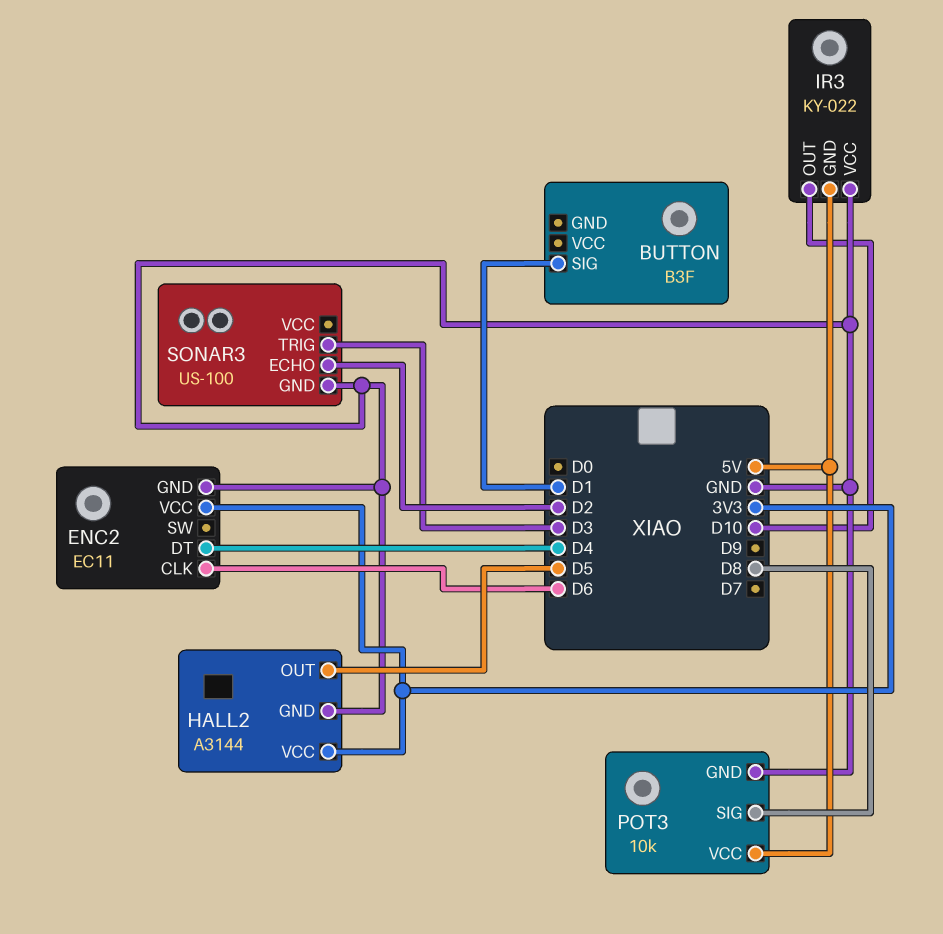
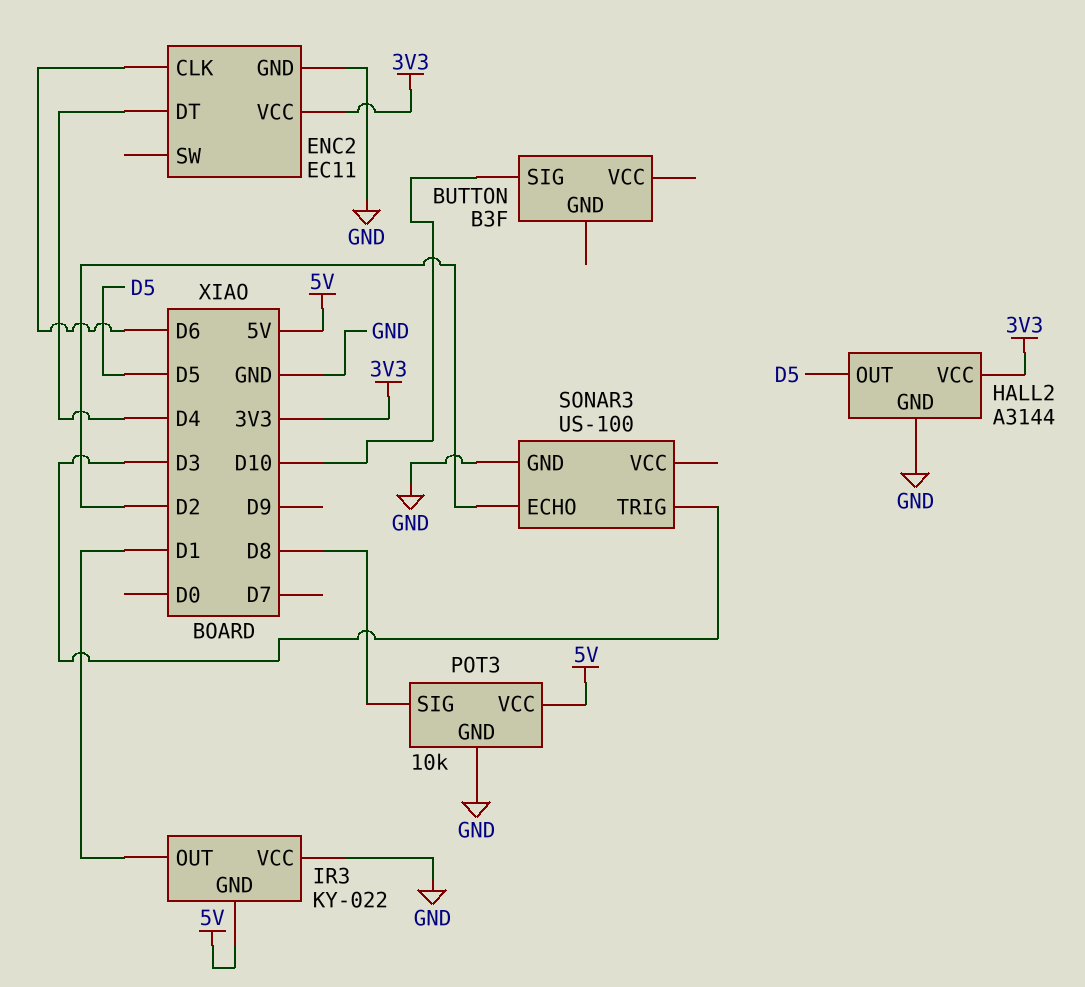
BUTTON pin SIG: D1 -> D10
IR3 pin OUT: D10 -> D1

